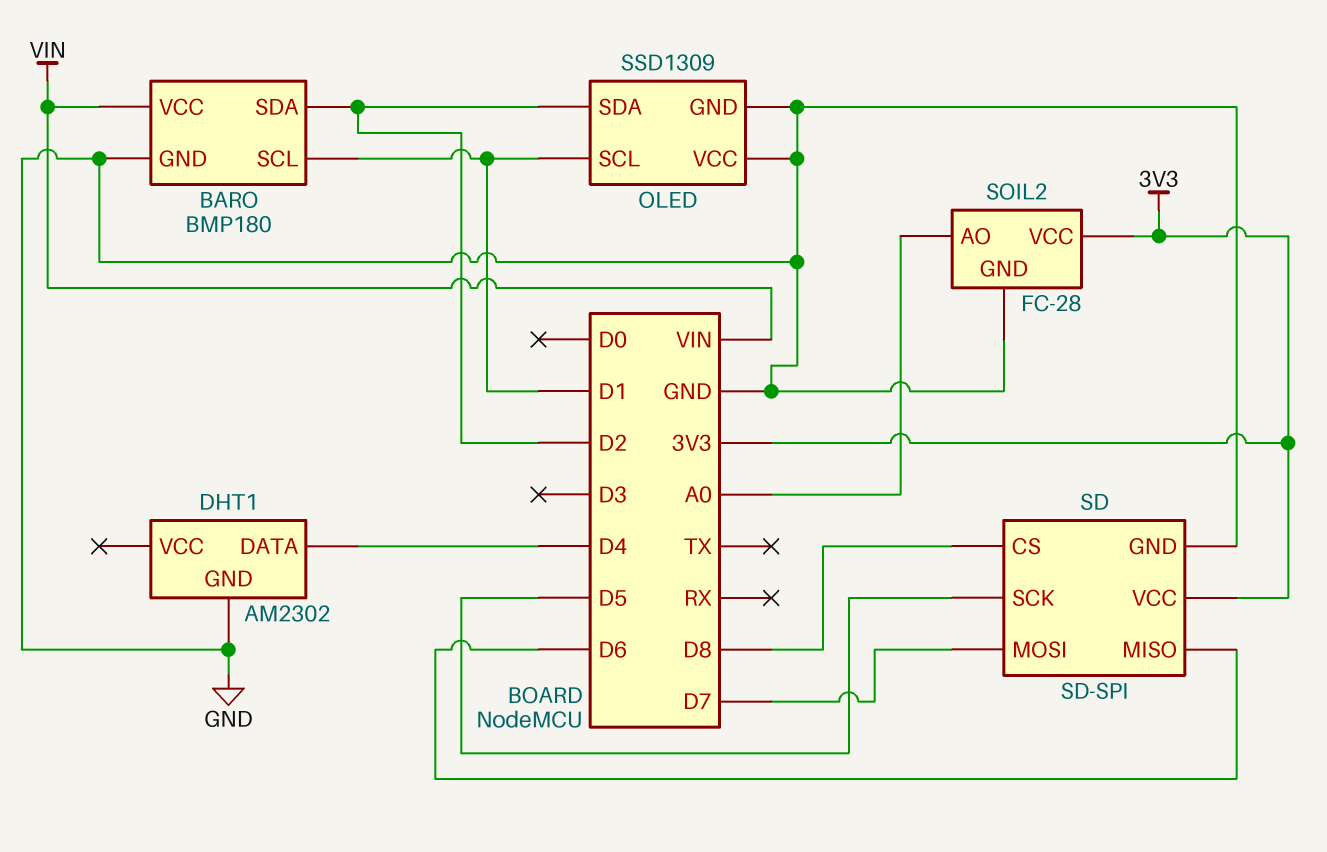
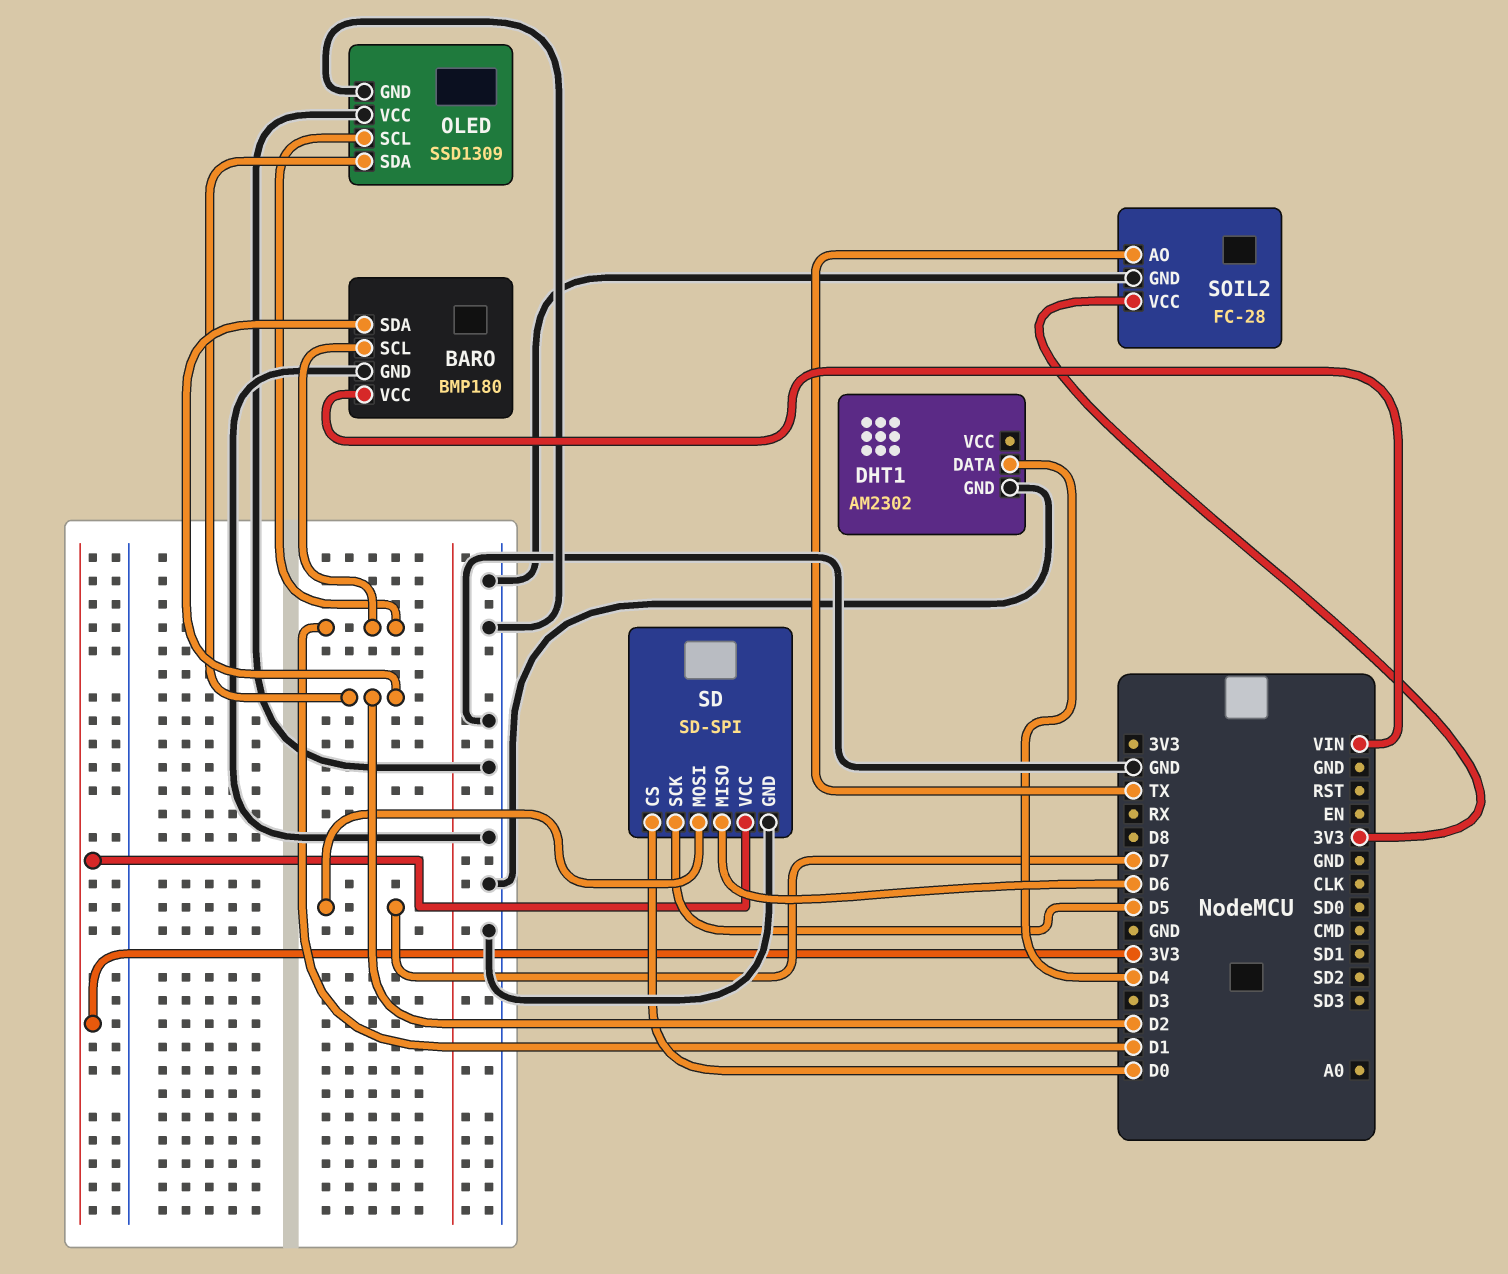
SD pin CS: D8 -> D0
SOIL2 pin AO: A0 -> TX

